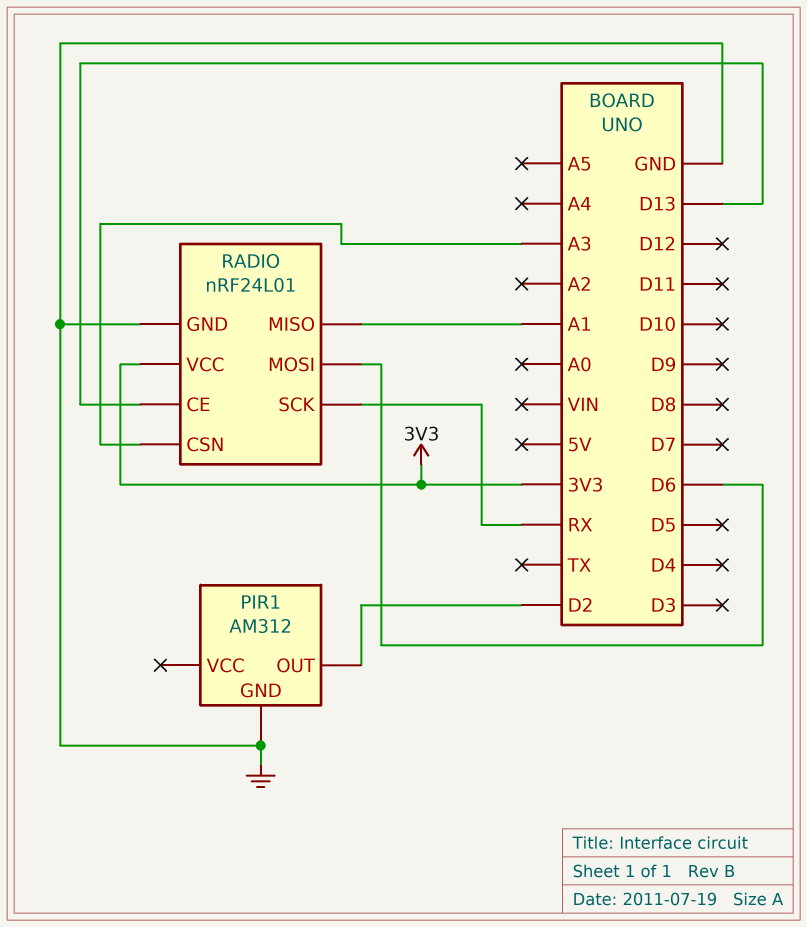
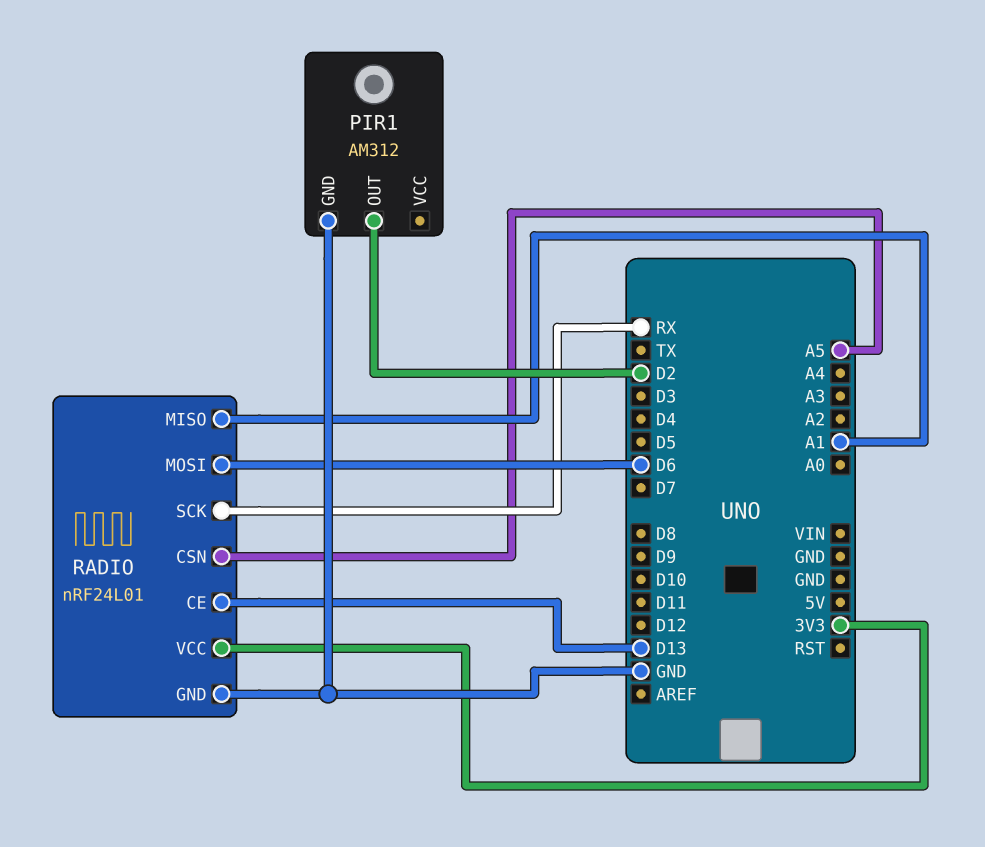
RADIO pin CSN: A3 -> A5

